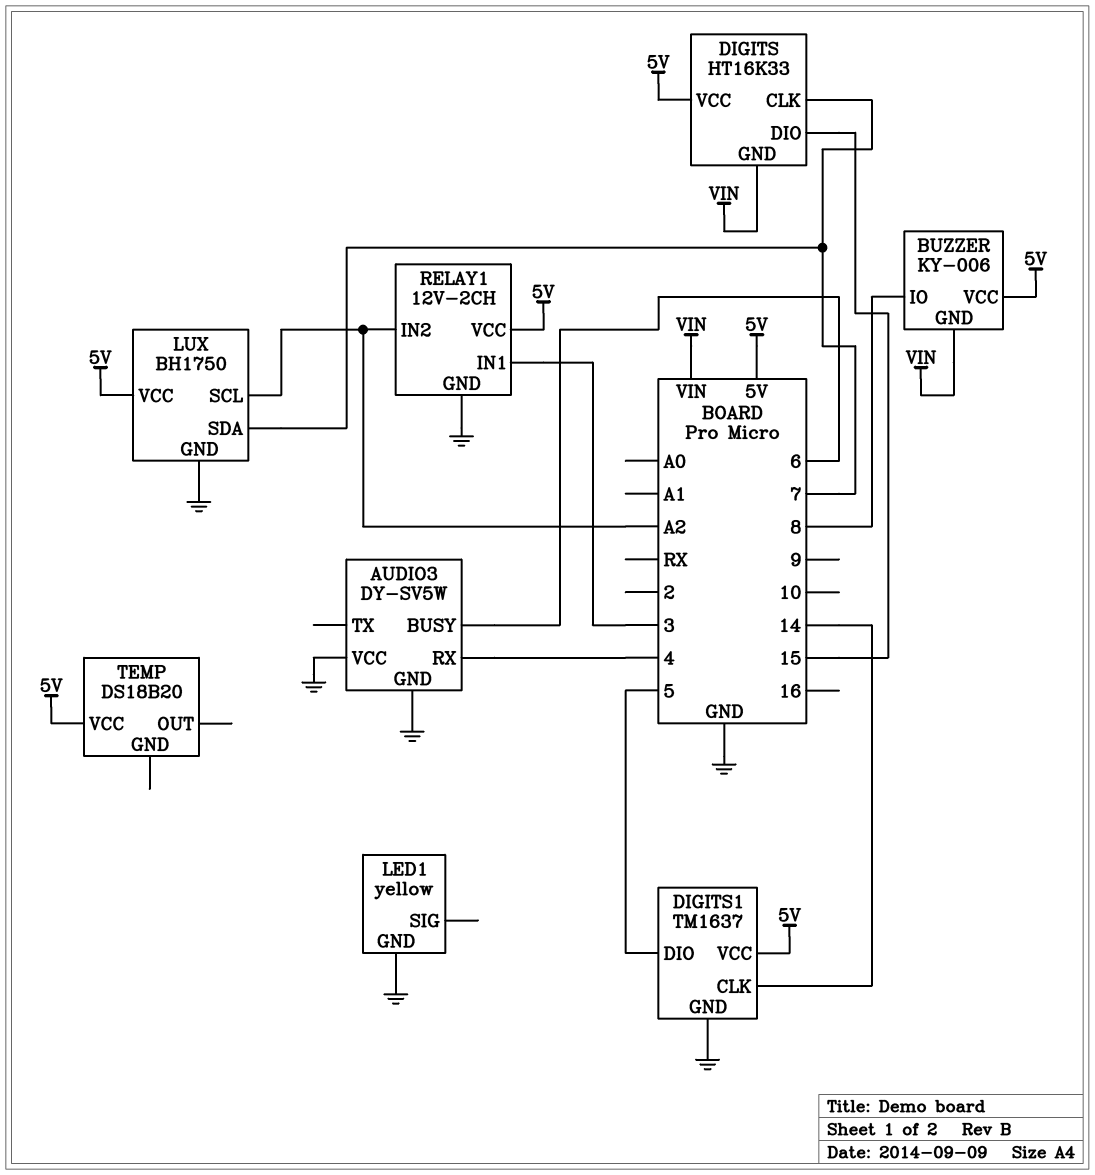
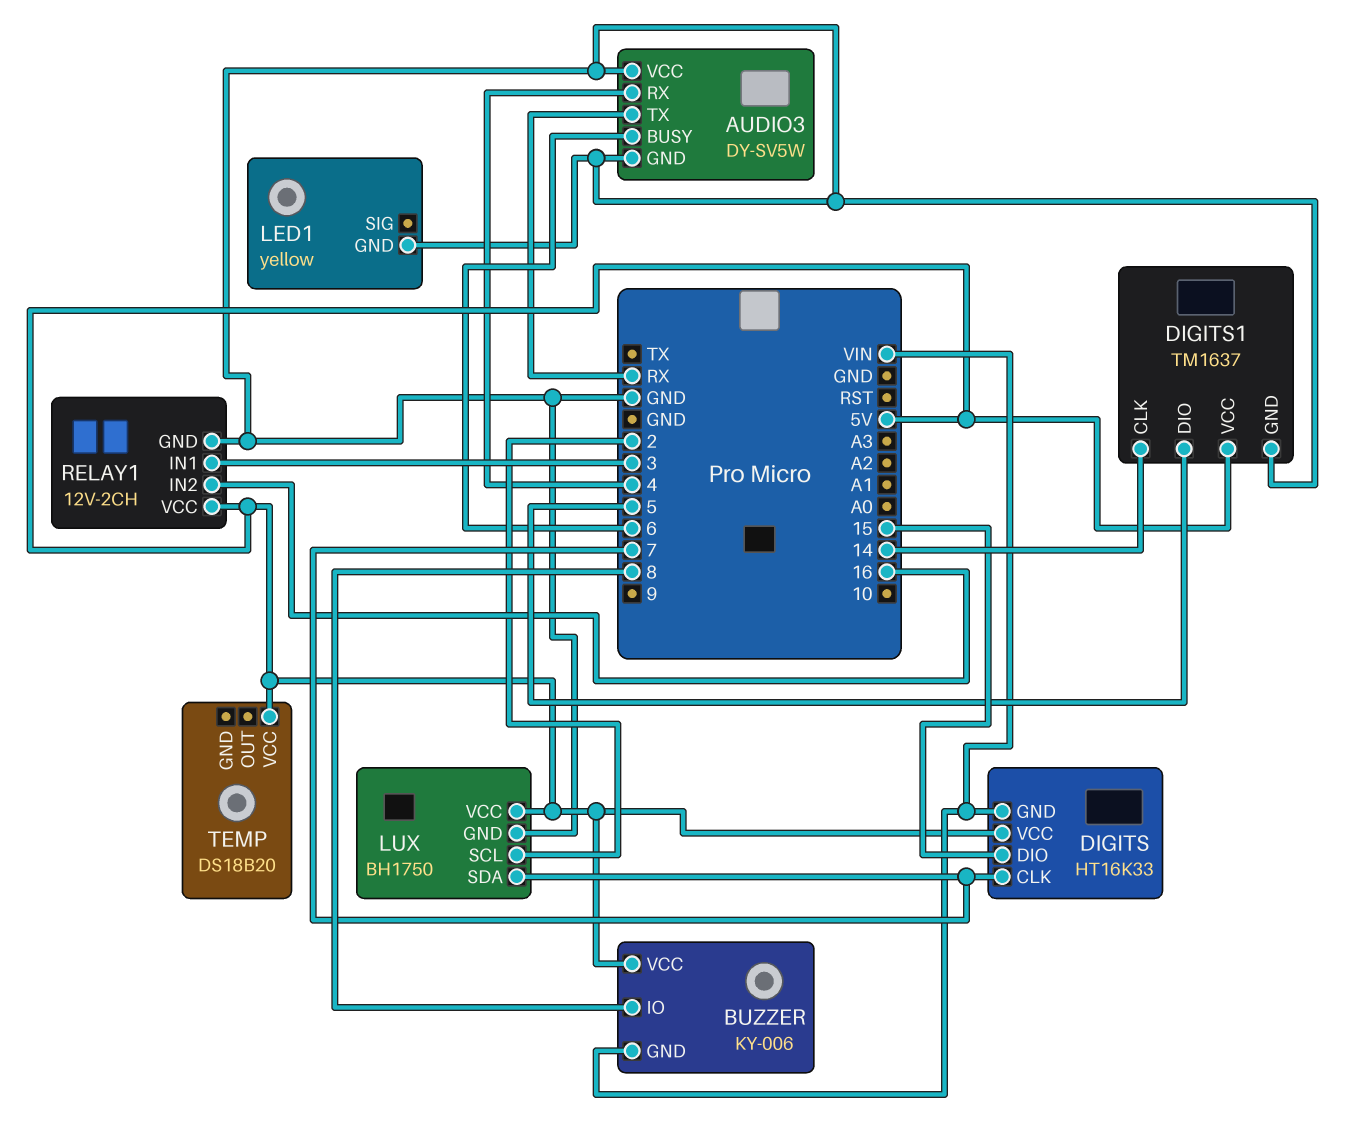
AUDIO3 pin TX: none -> RX
LUX pin SCL: A2 -> 2
RELAY1 pin IN2: A2 -> 16

